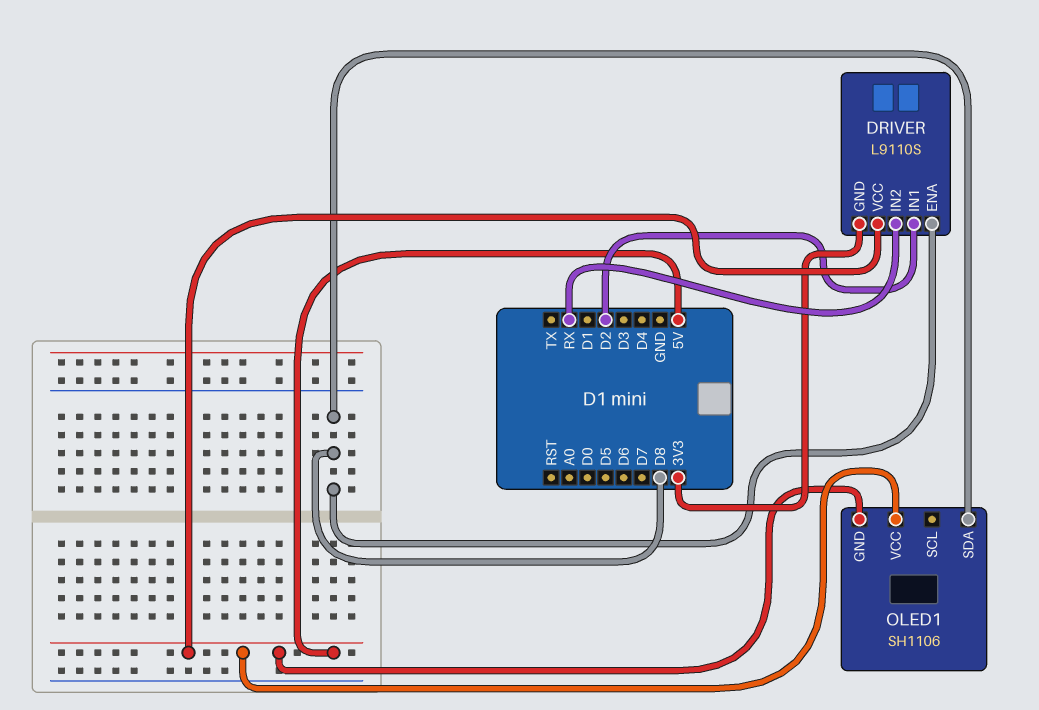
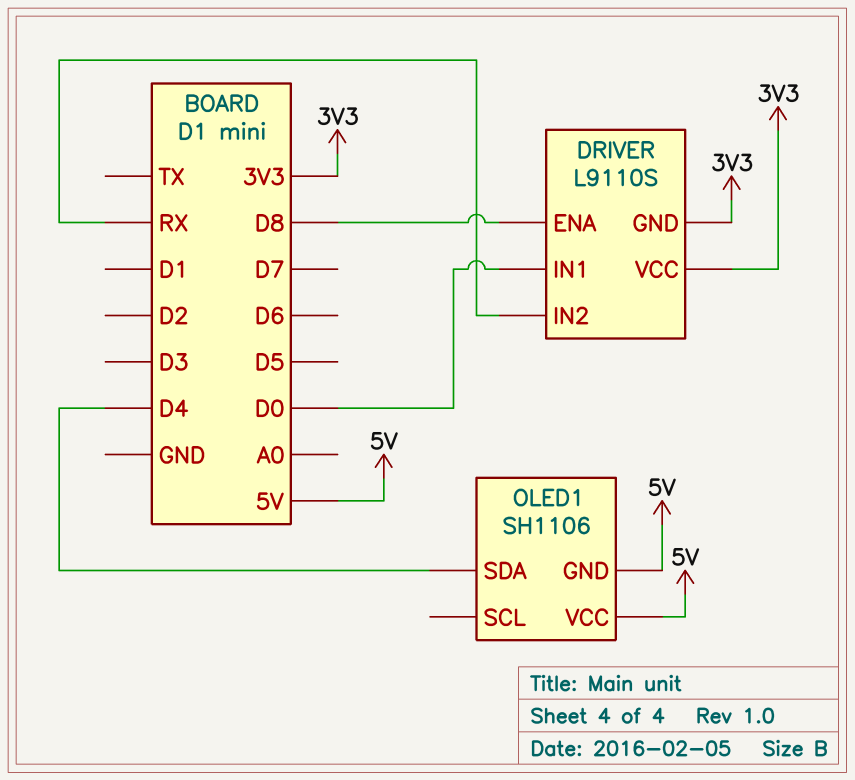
DRIVER pin IN1: D2 -> D0
DRIVER pin VCC: 5V -> 3V3
OLED1 pin SDA: D8 -> D4

